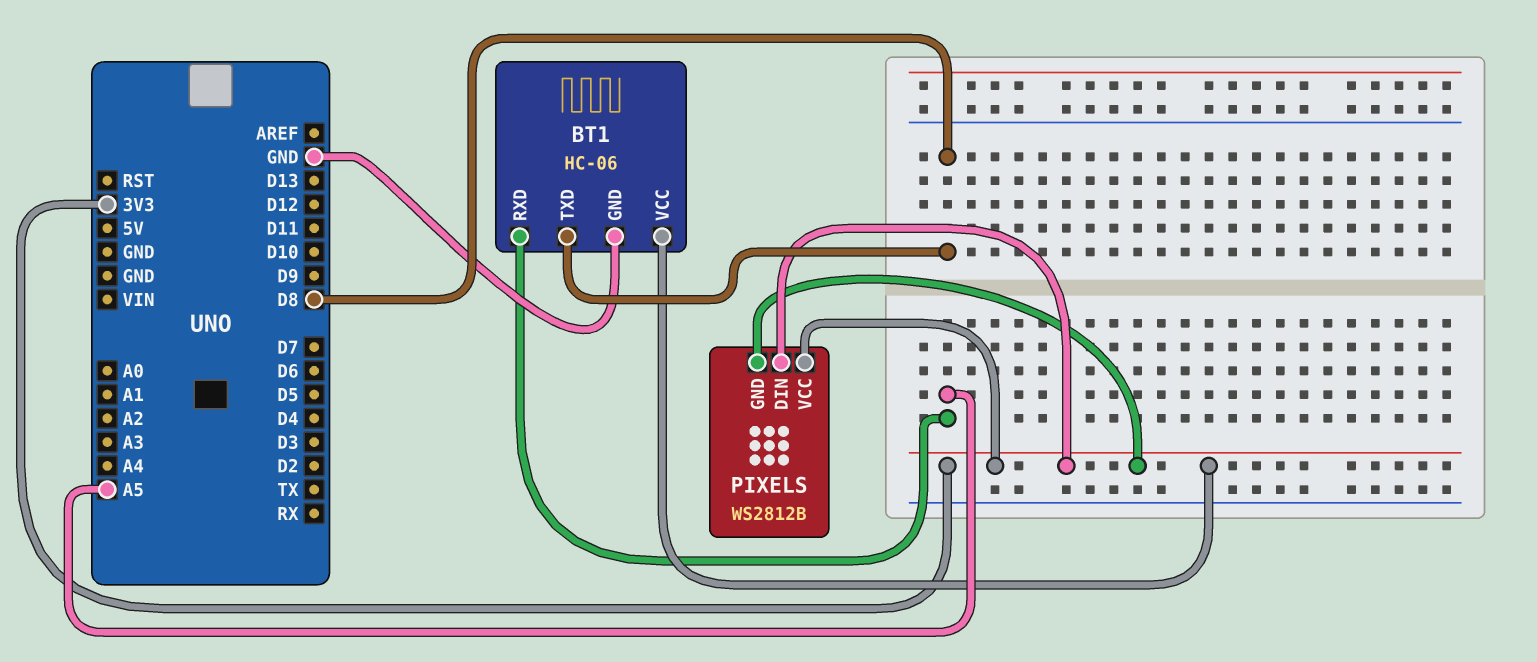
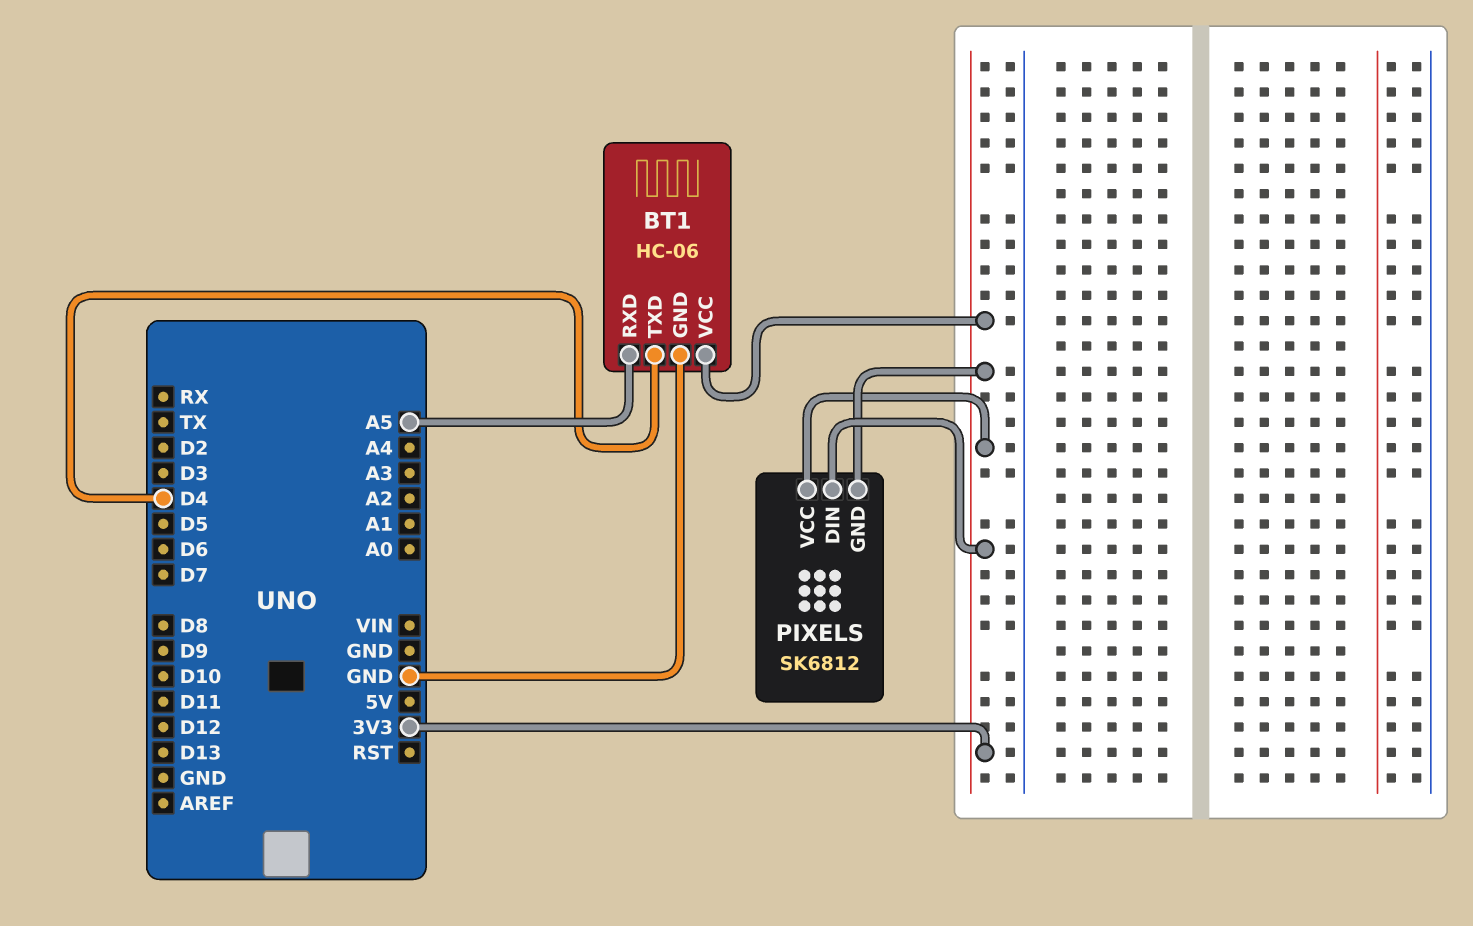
BT1 pin TXD: D8 -> D4
PIXELS: WS2812B -> SK6812

